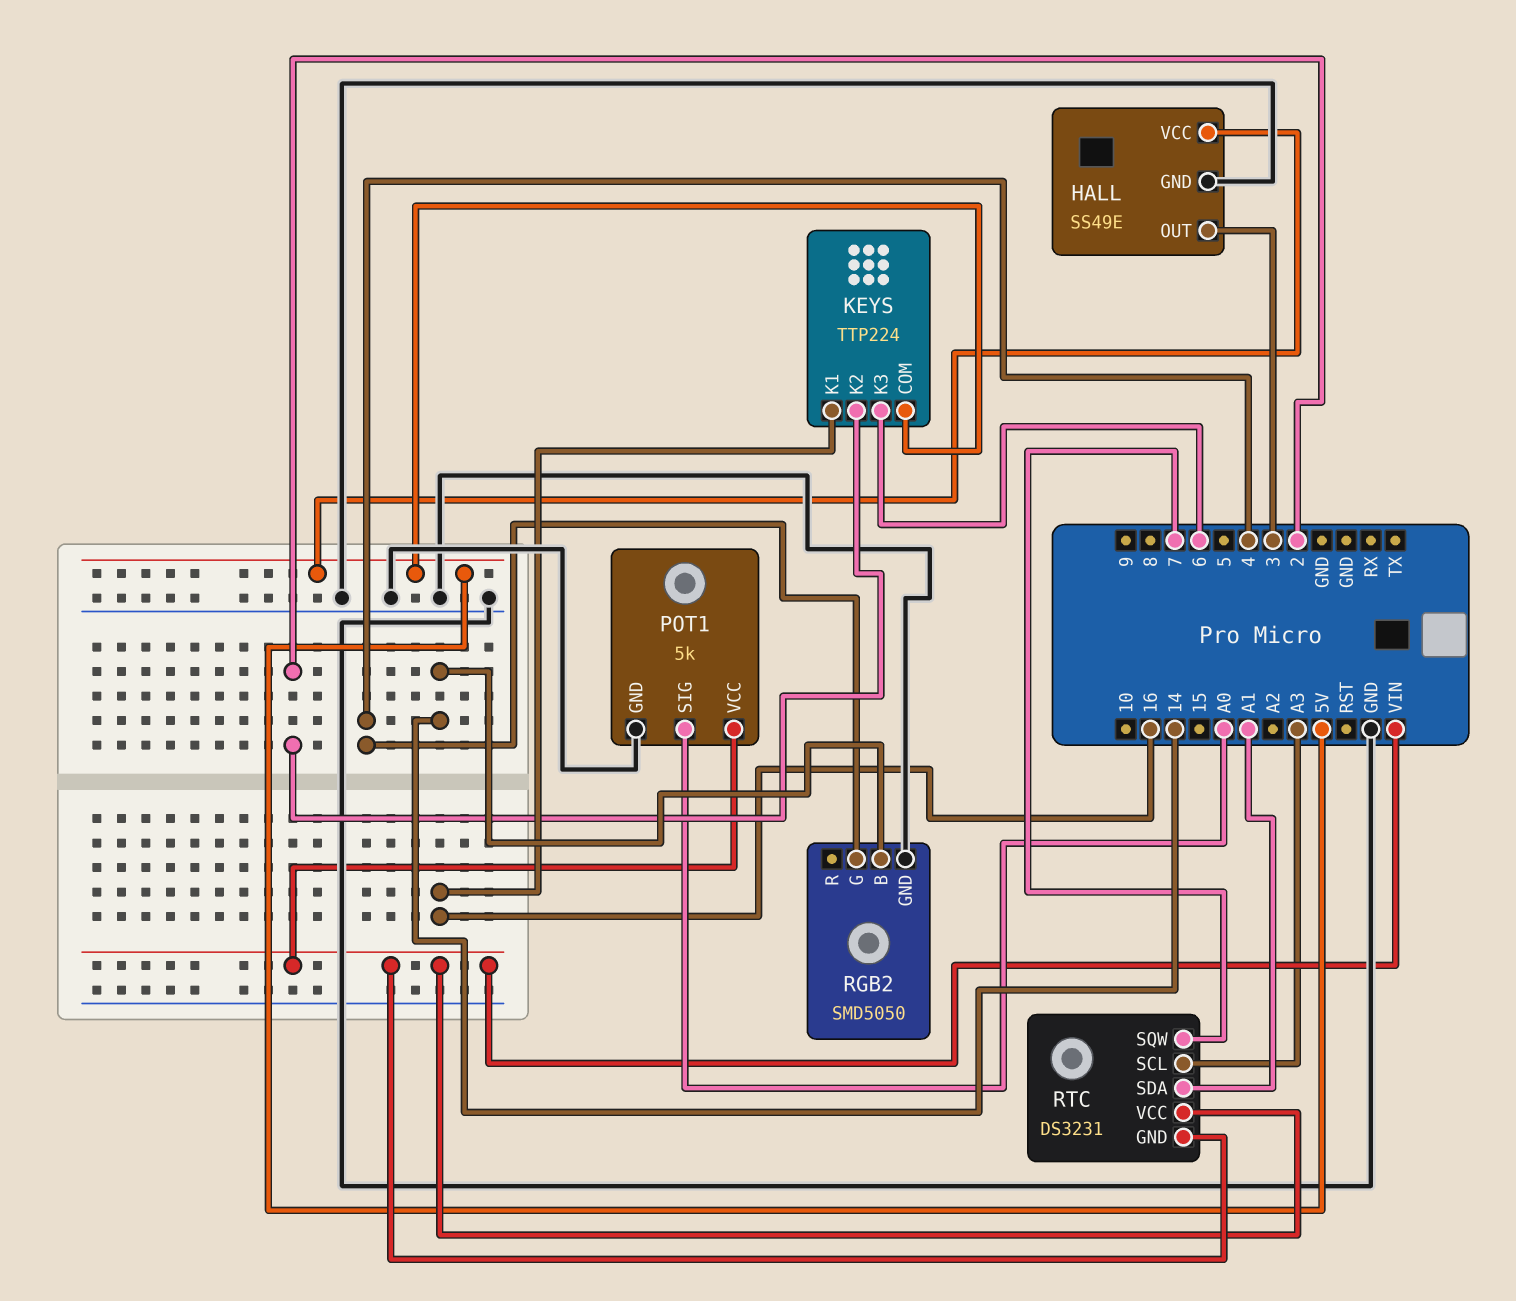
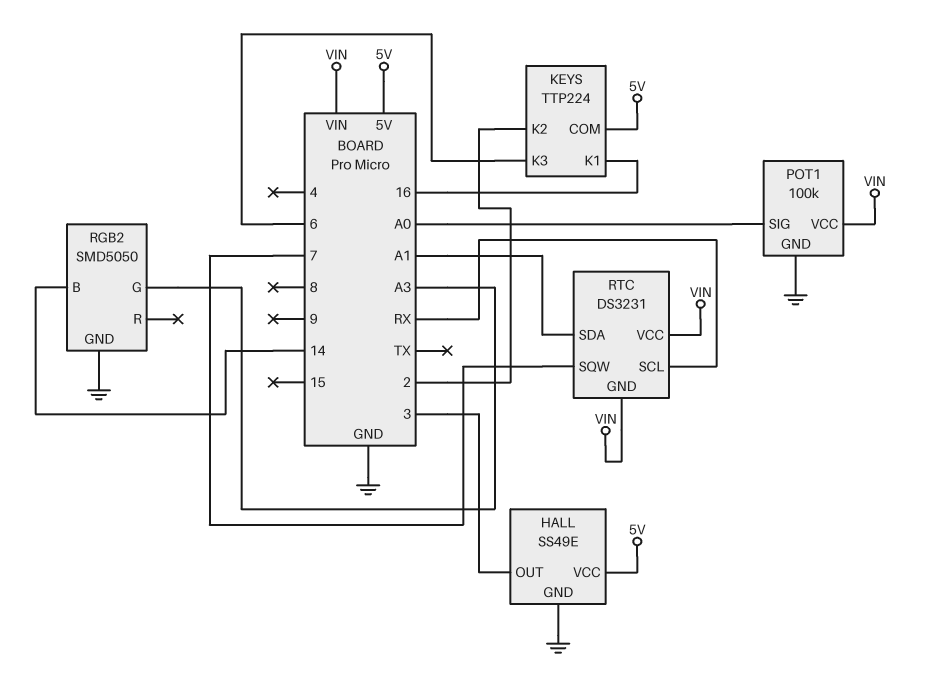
POT1: 5k -> 100k
RGB2 pin G: 4 -> A3
RTC pin SCL: A3 -> RX

